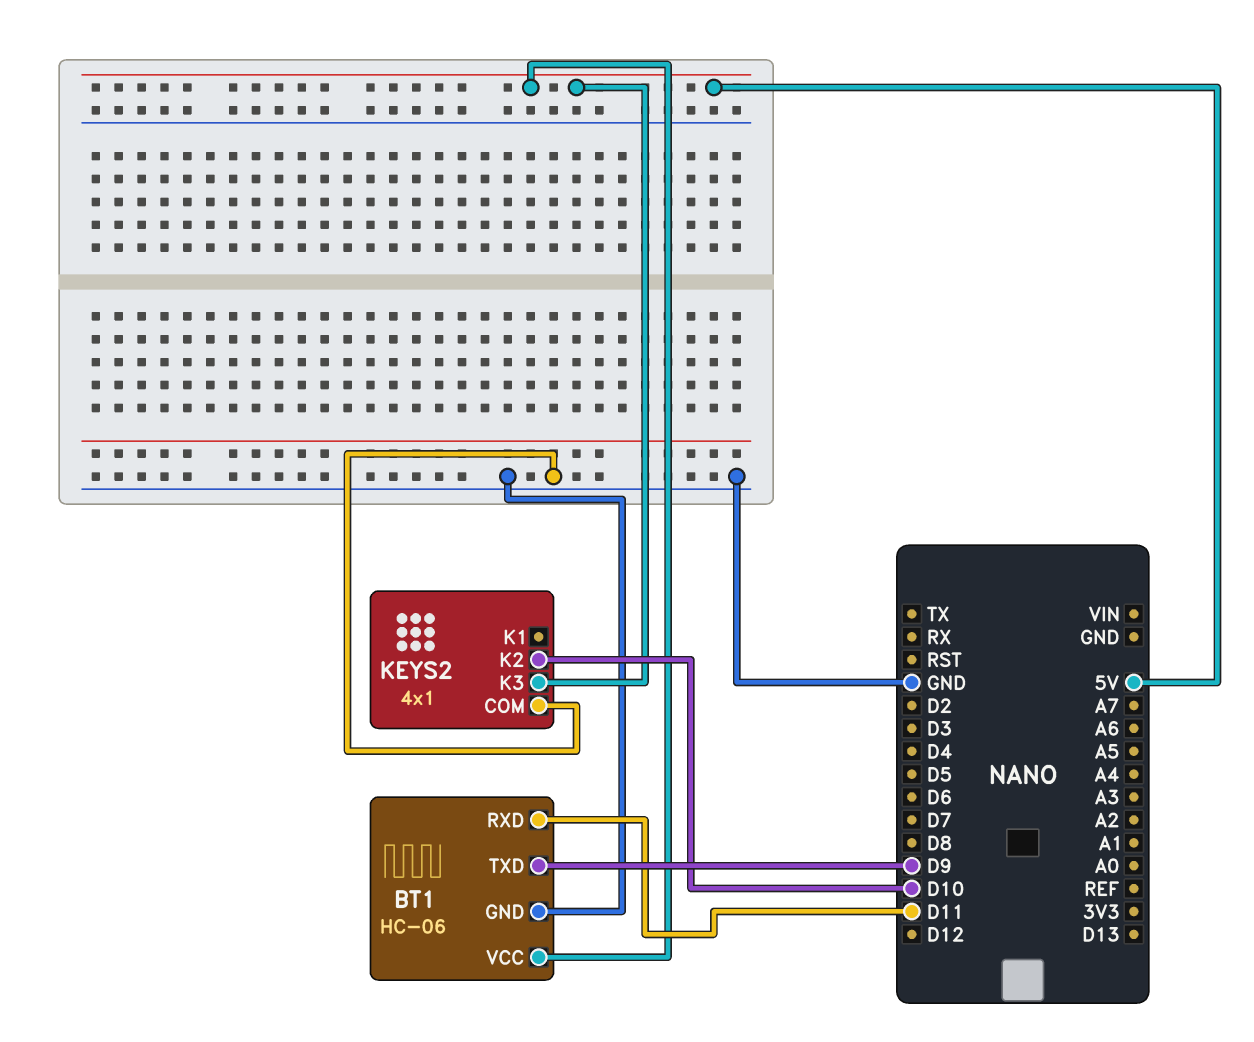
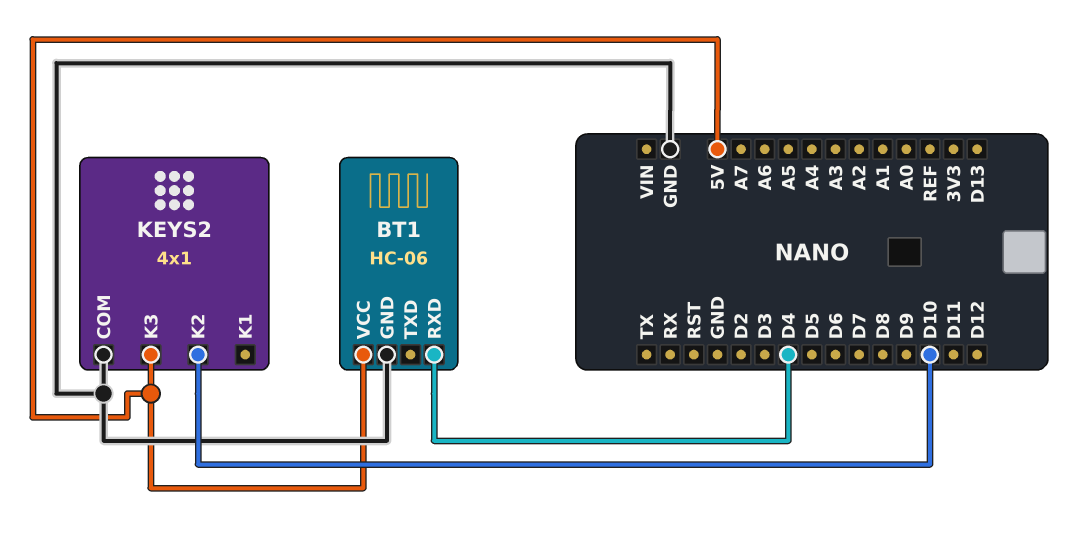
BT1 pin RXD: D11 -> D4
BT1 pin TXD: D9 -> none

